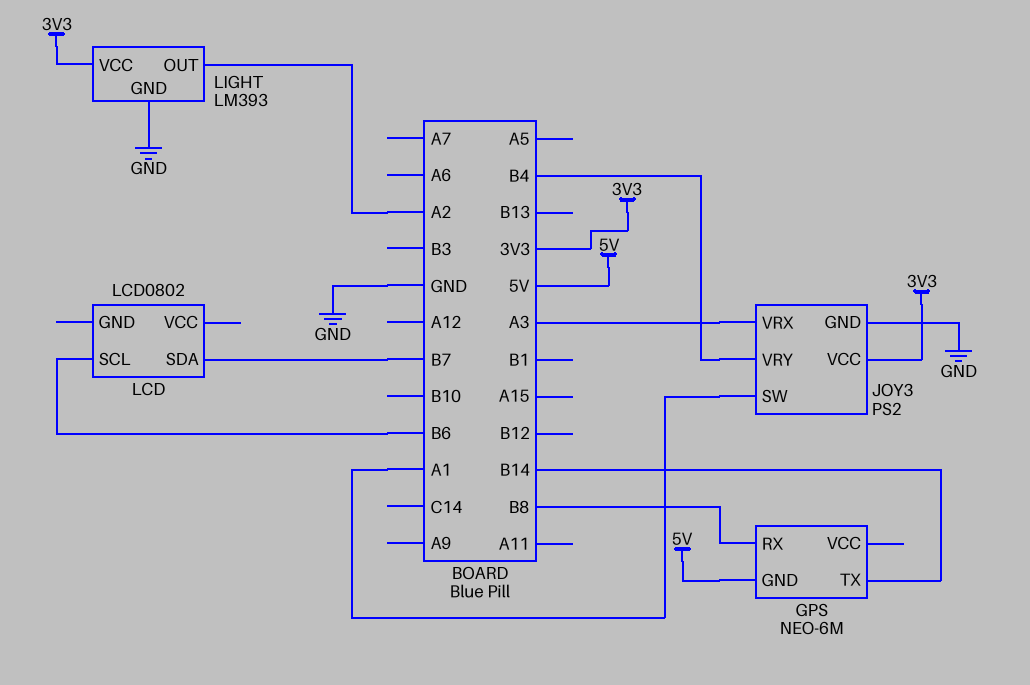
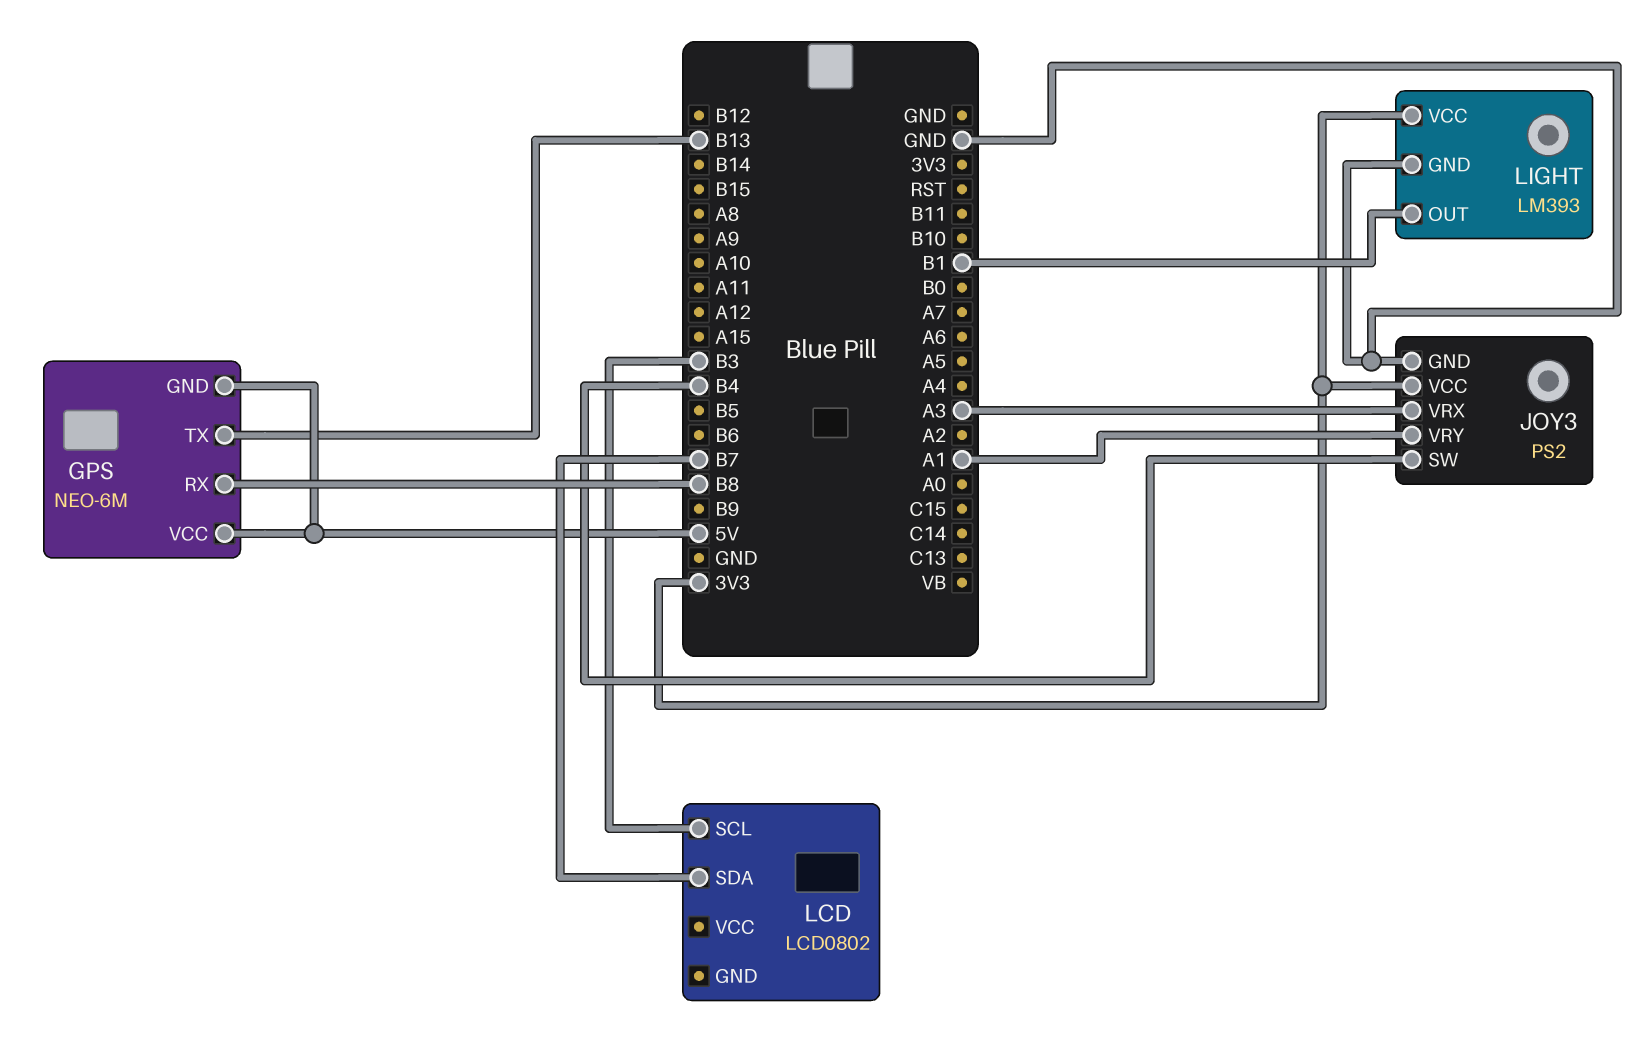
GPS pin TX: B14 -> B13
GPS pin VCC: none -> 5V
JOY3 pin SW: A1 -> B4
JOY3 pin VRY: B4 -> A1
LCD pin SCL: B6 -> B3
LIGHT pin OUT: A2 -> B1

